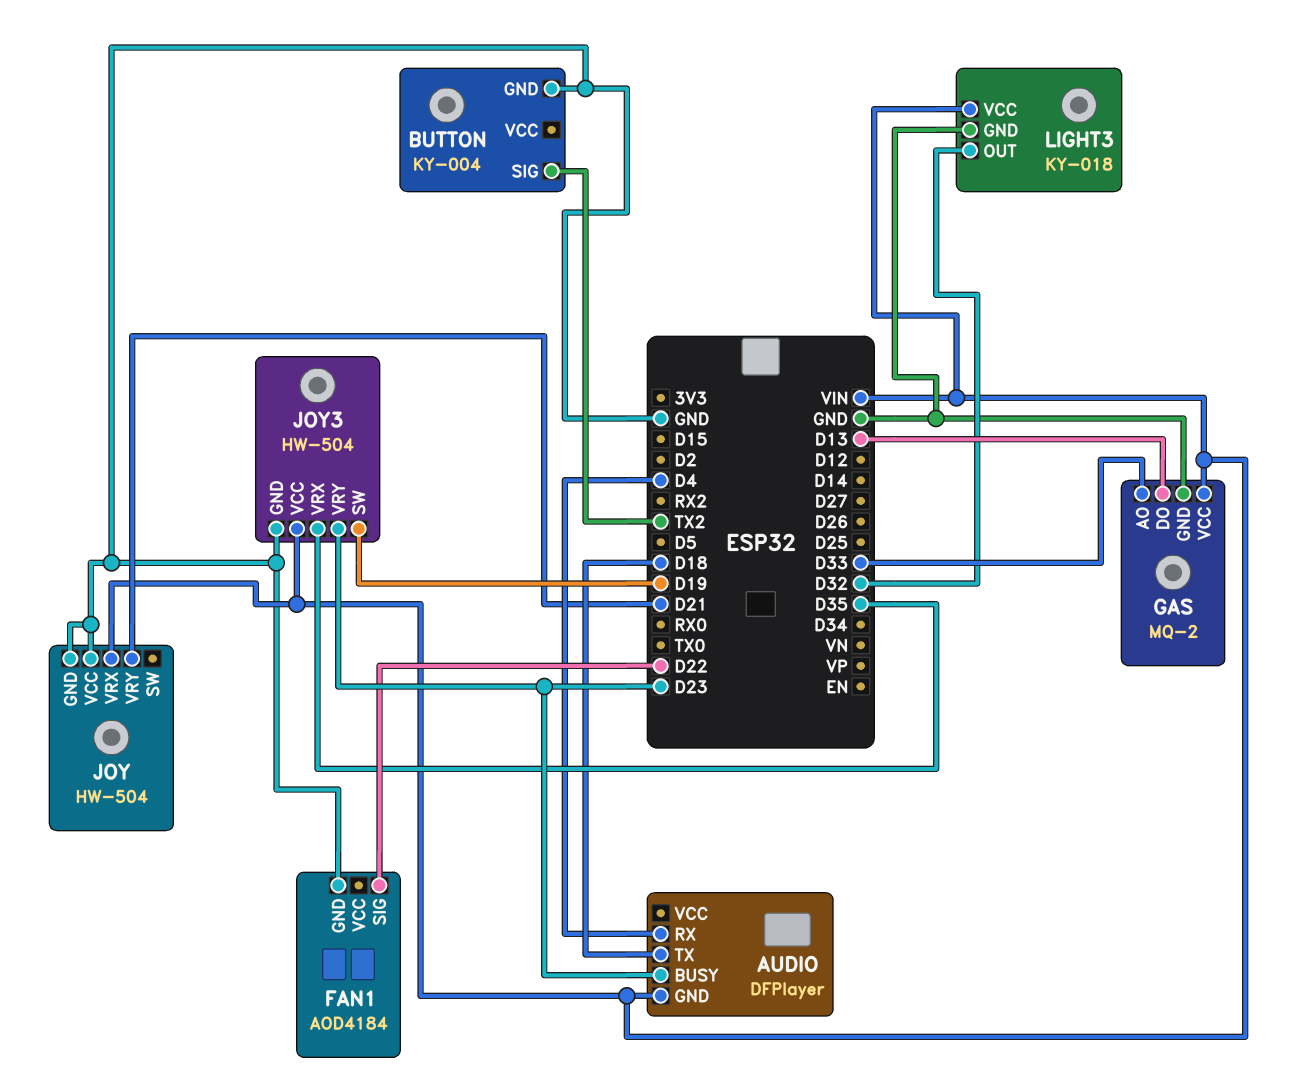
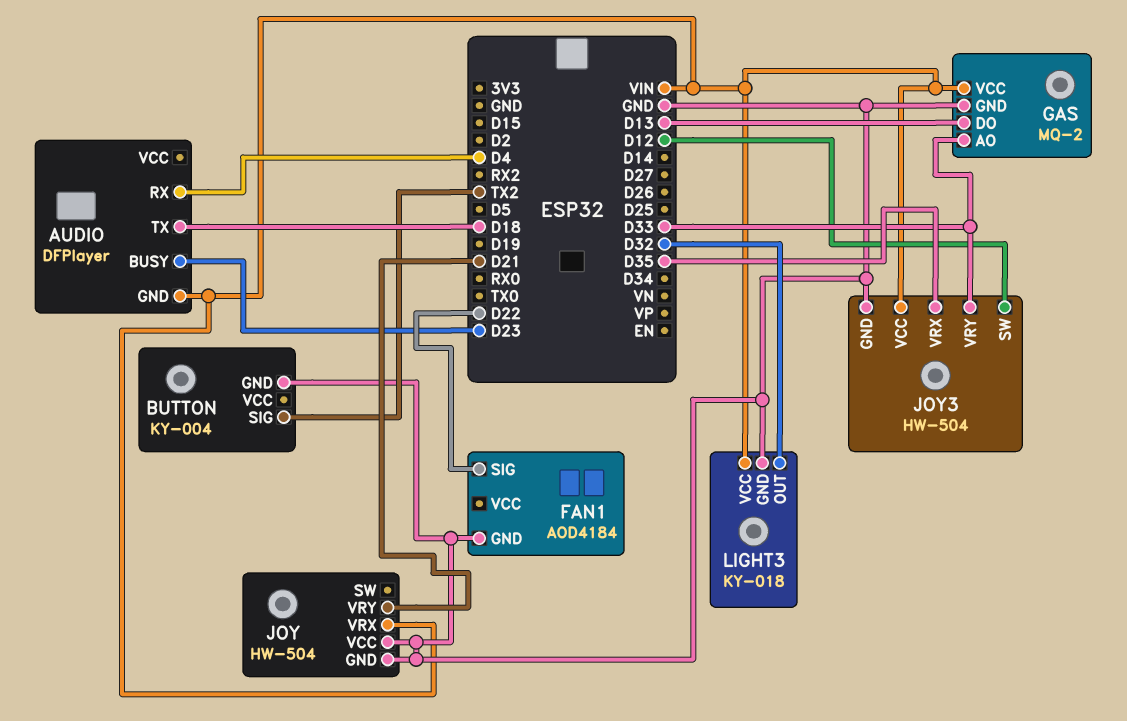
JOY3 pin SW: D19 -> D12
JOY3 pin VRY: D23 -> D33

